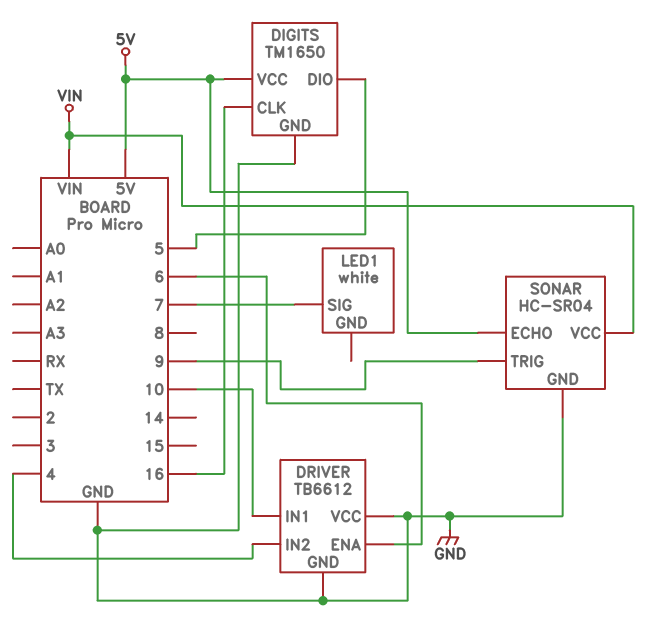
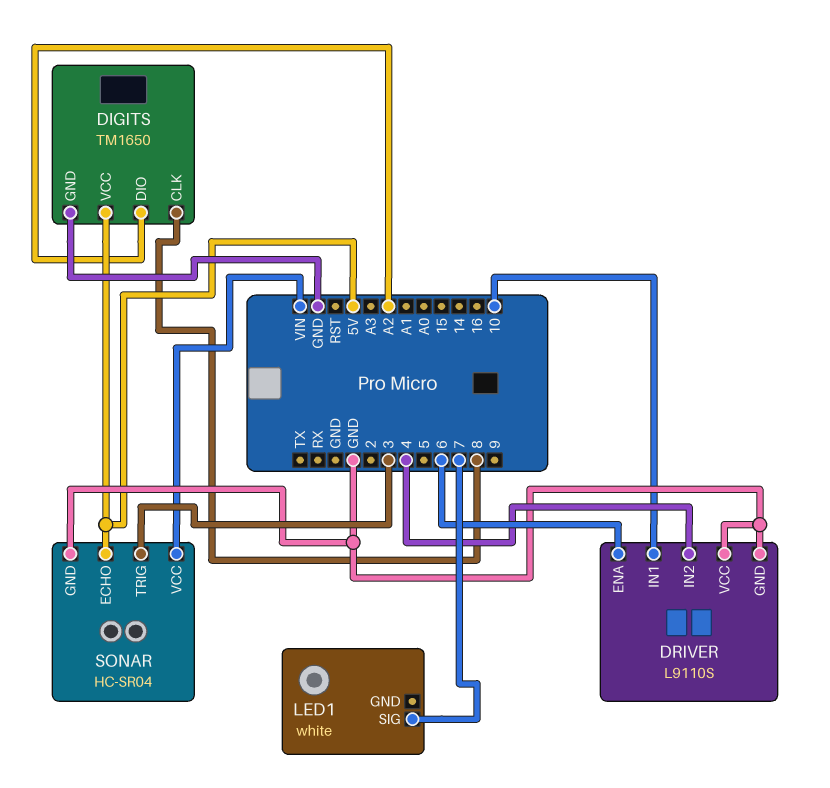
DIGITS pin CLK: 16 -> 8
DIGITS pin DIO: 5 -> A2
DRIVER: TB6612 -> L9110S
SONAR pin TRIG: 9 -> 3

